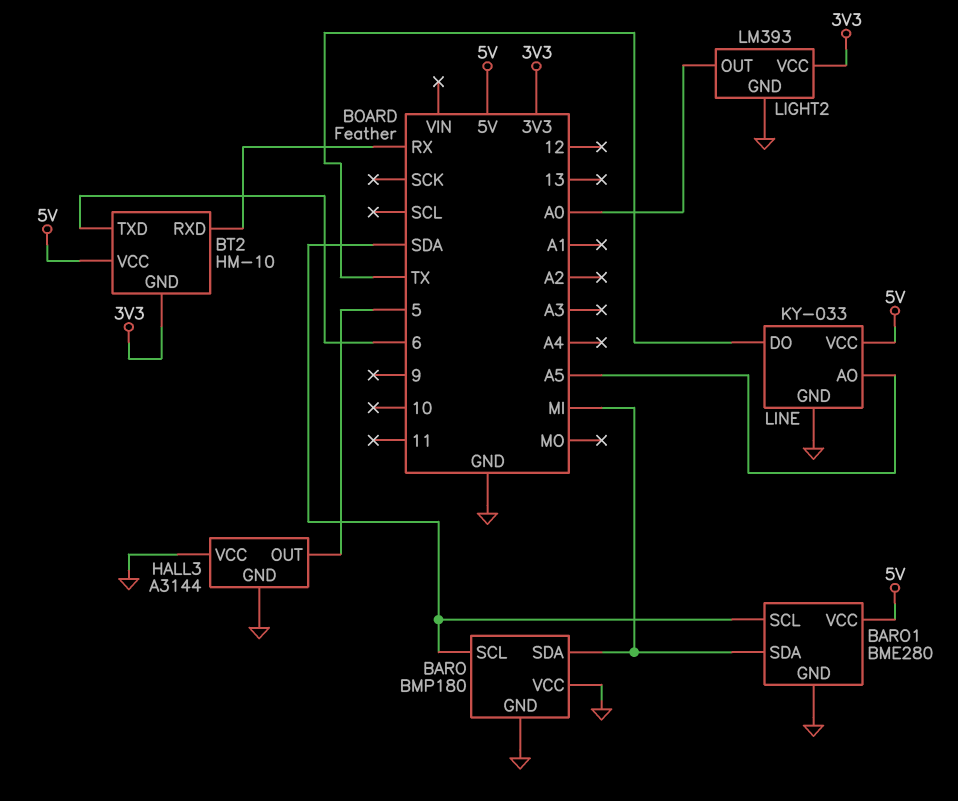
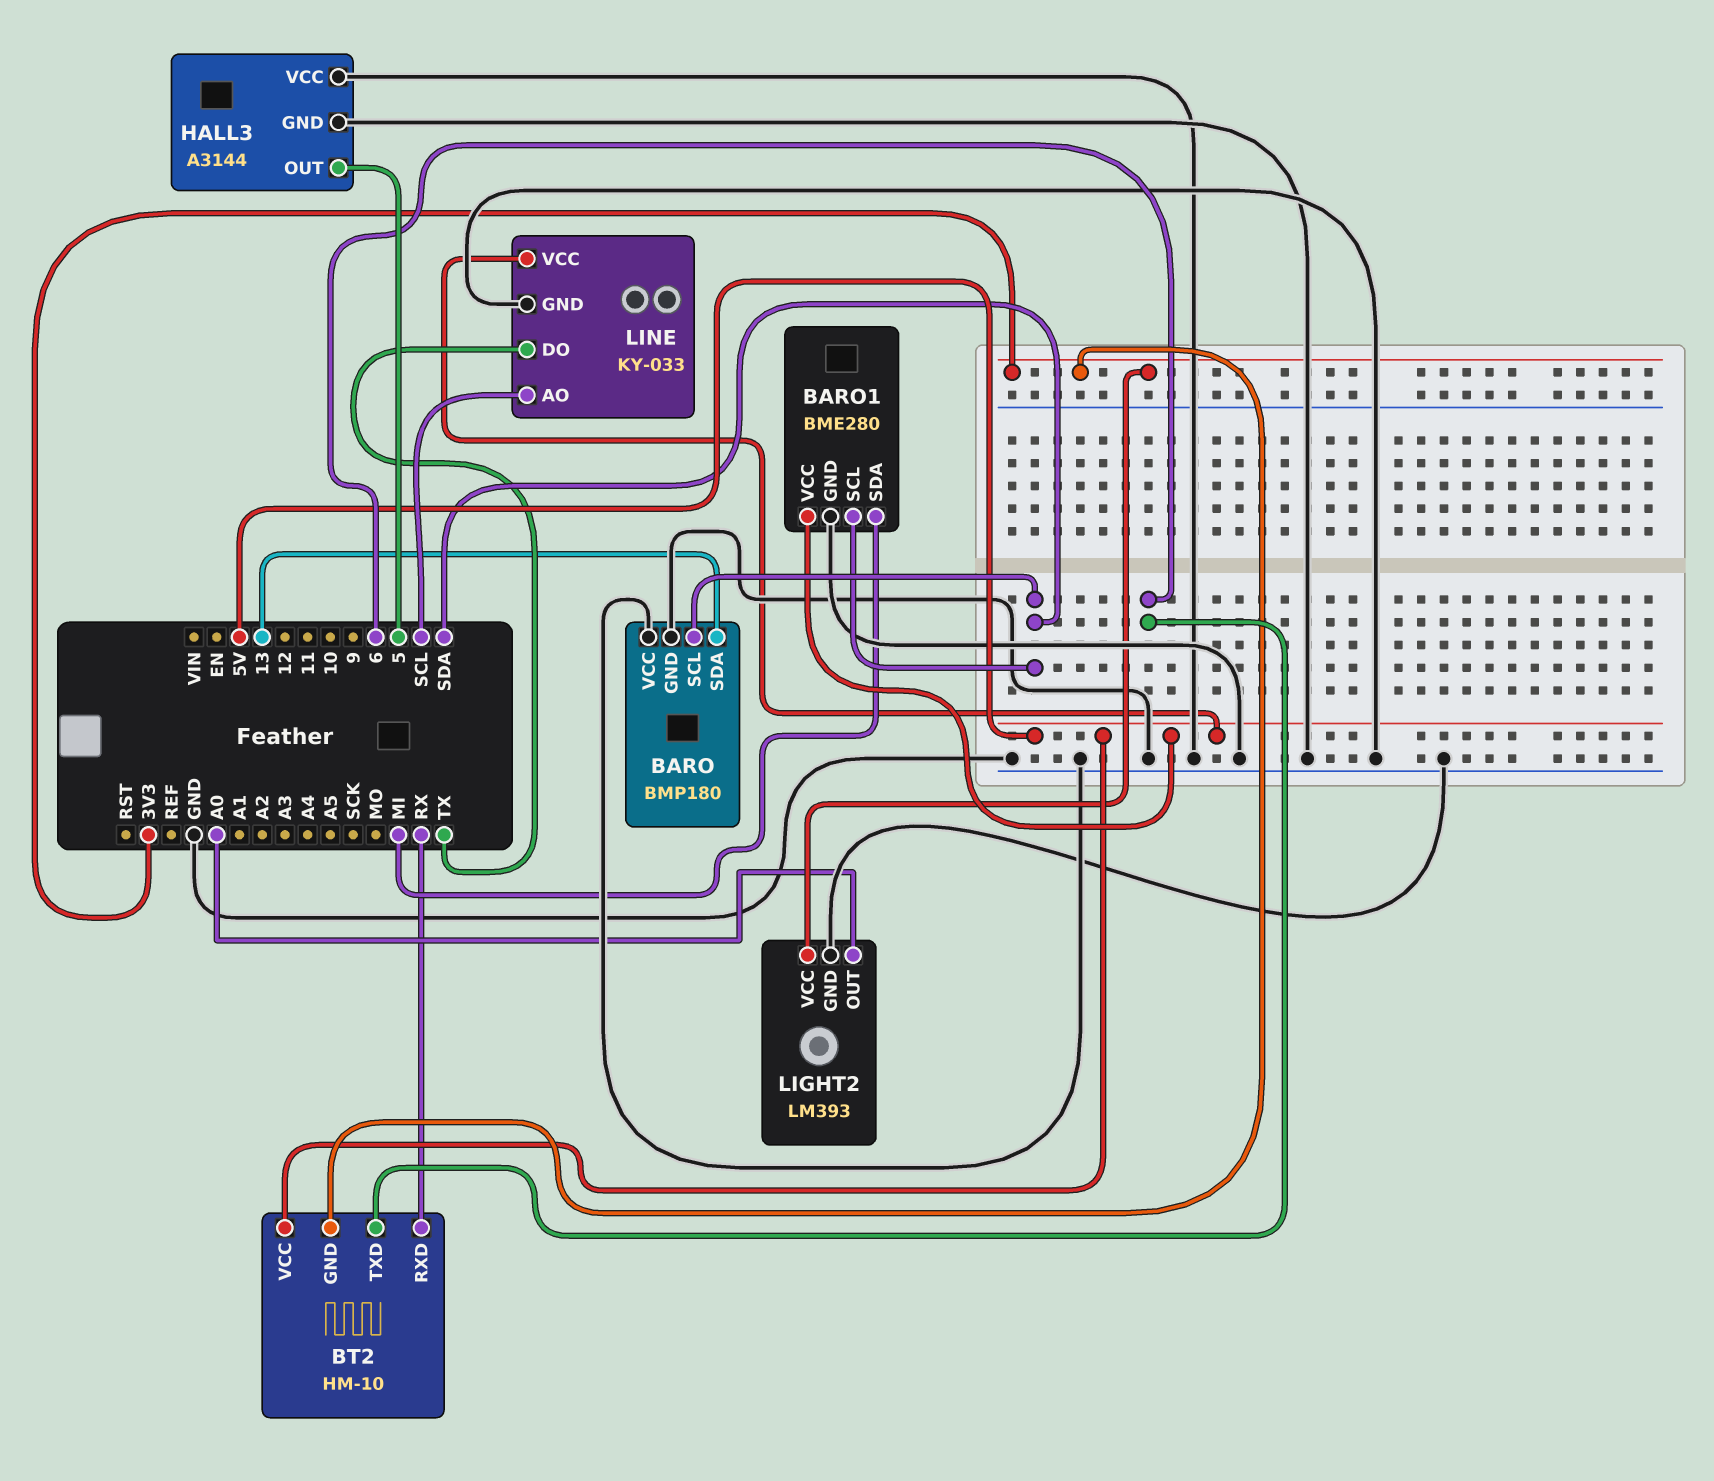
BARO pin SDA: MI -> 13
LINE pin AO: A5 -> SCL

